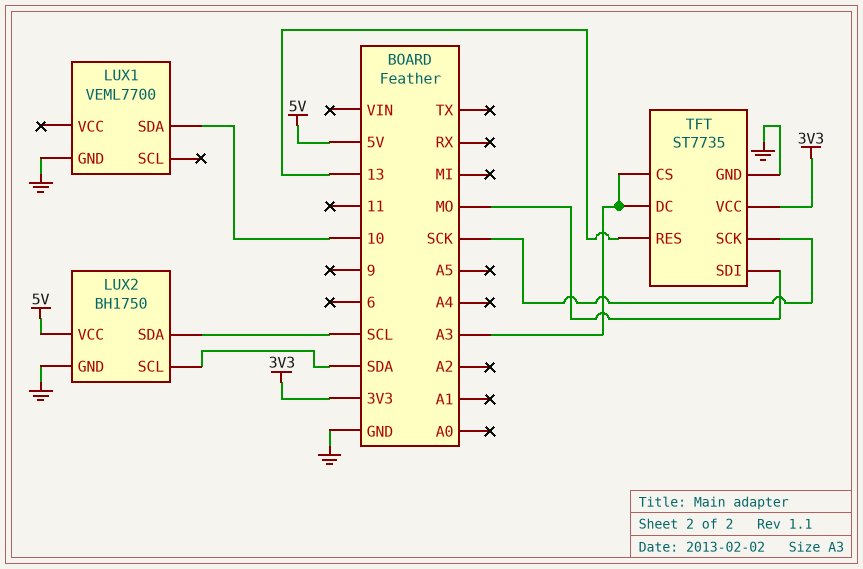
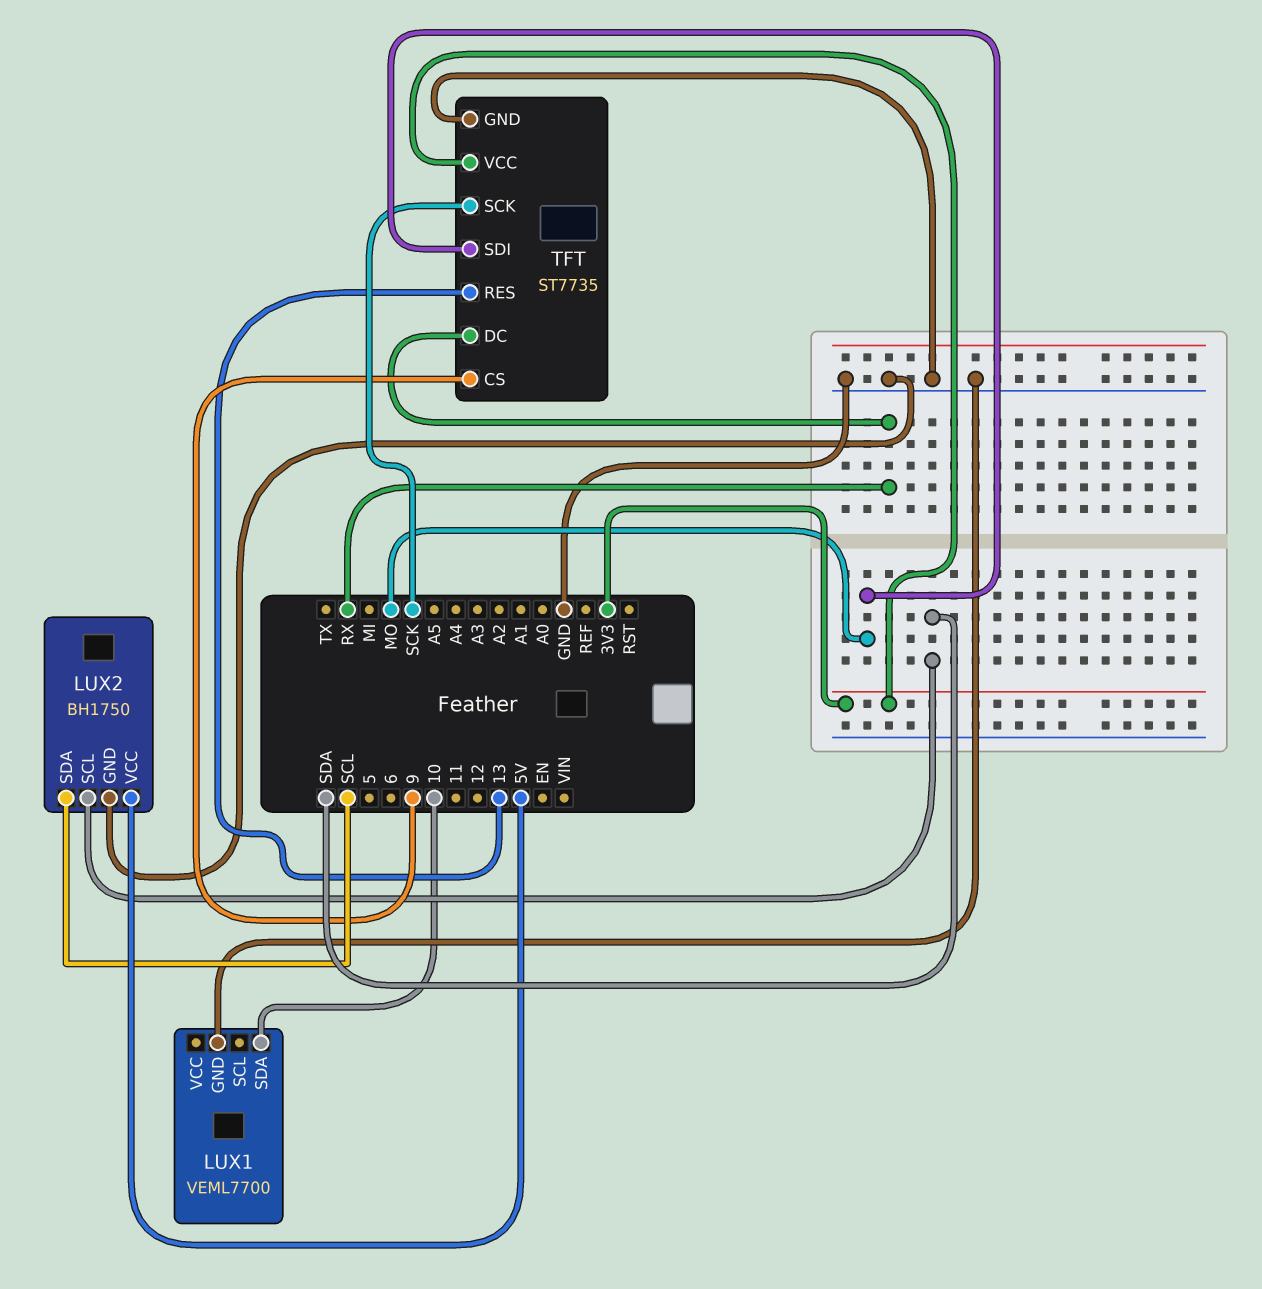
TFT pin CS: A3 -> 9
TFT pin DC: A3 -> RX

